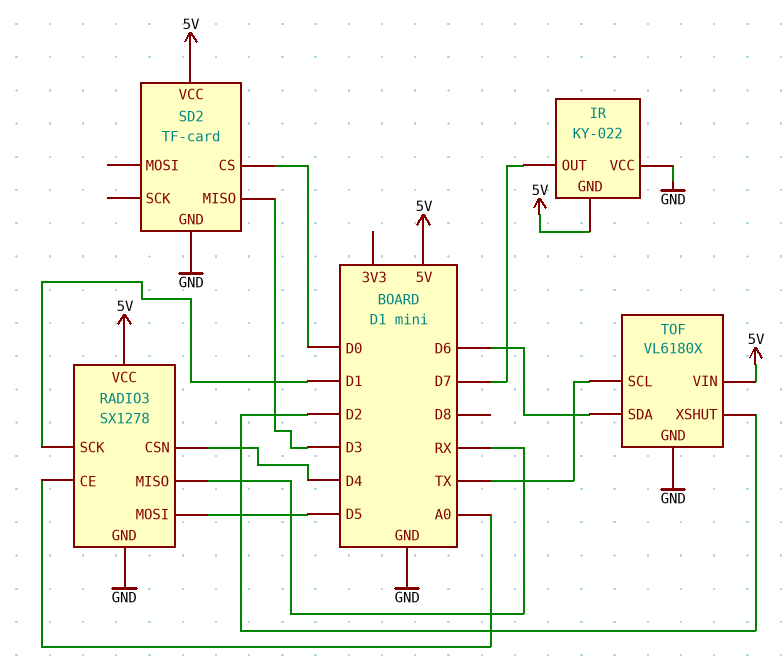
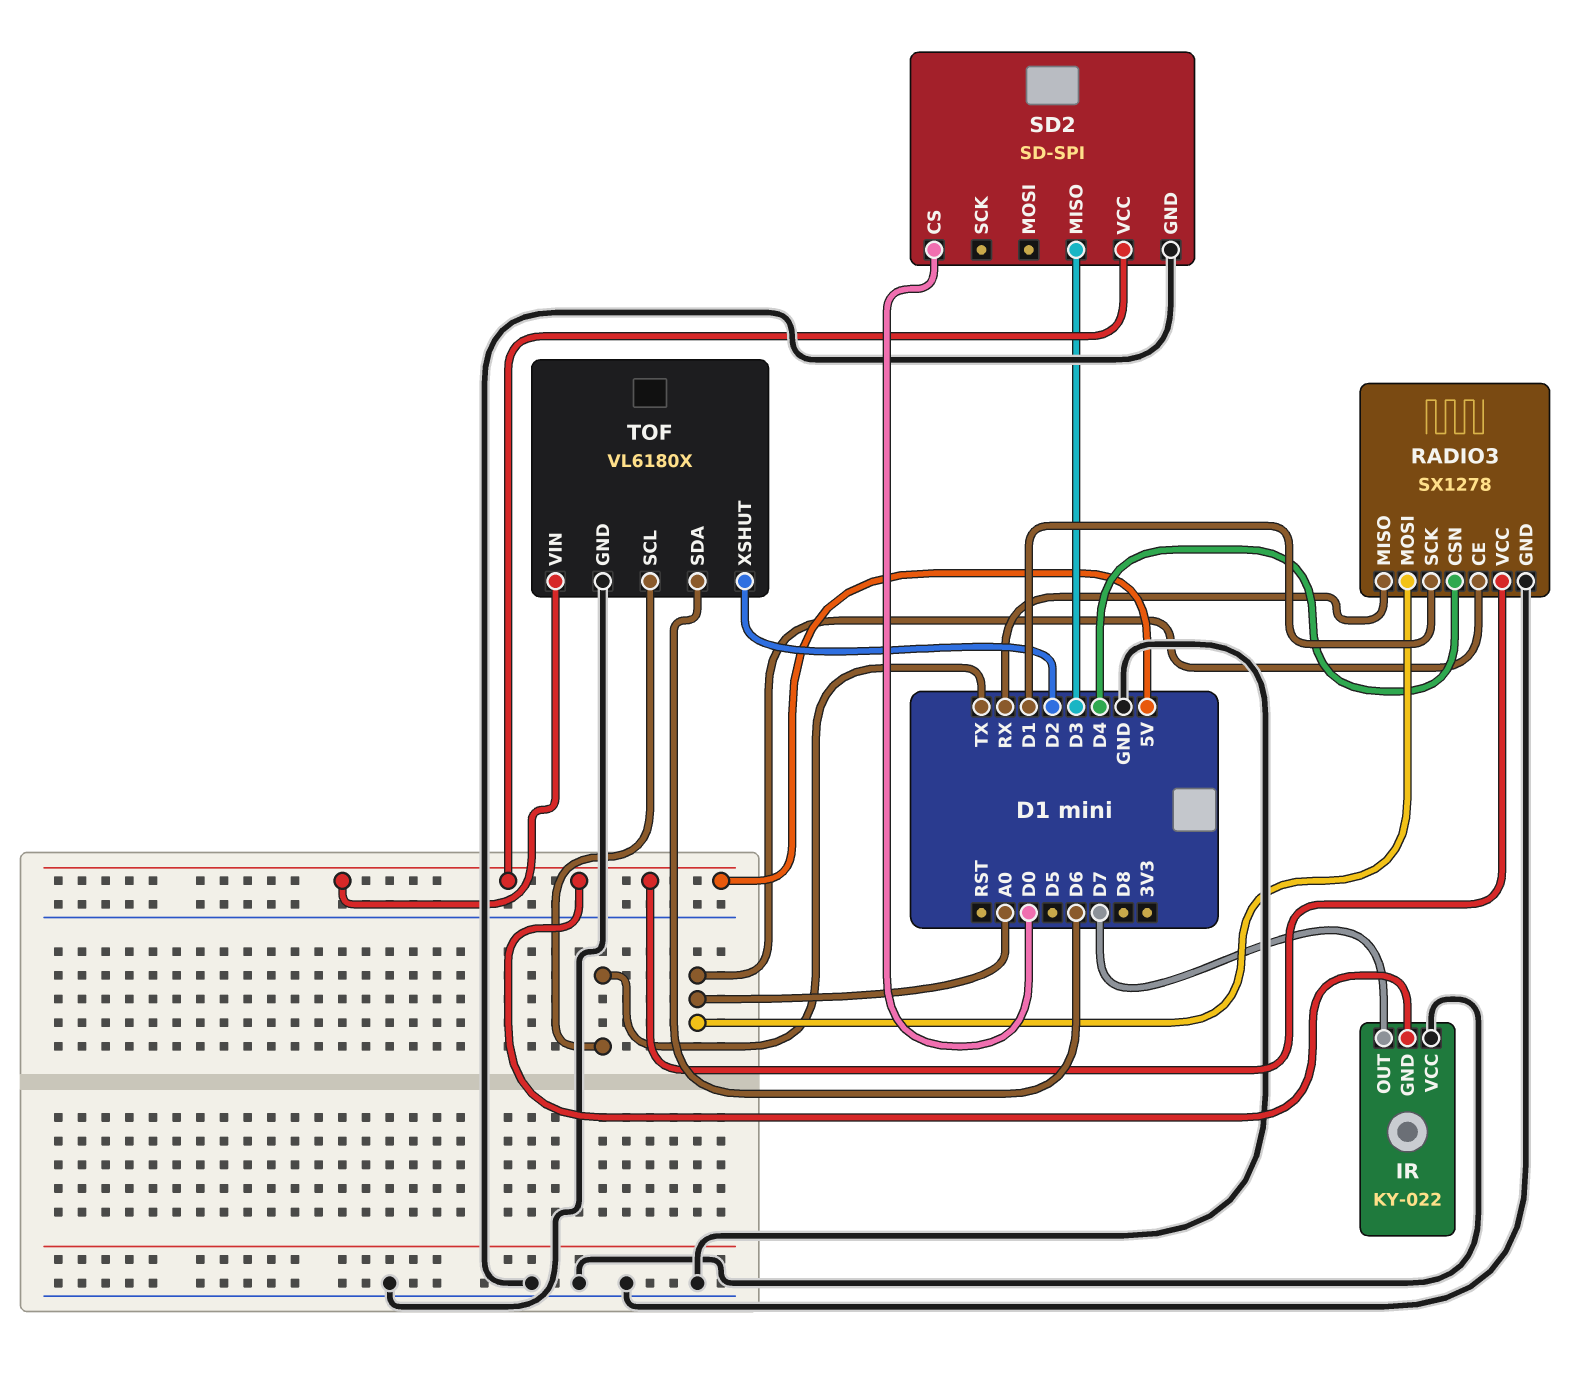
RADIO3 pin MOSI: D5 -> A0
SD2: TF-card -> SD-SPI

